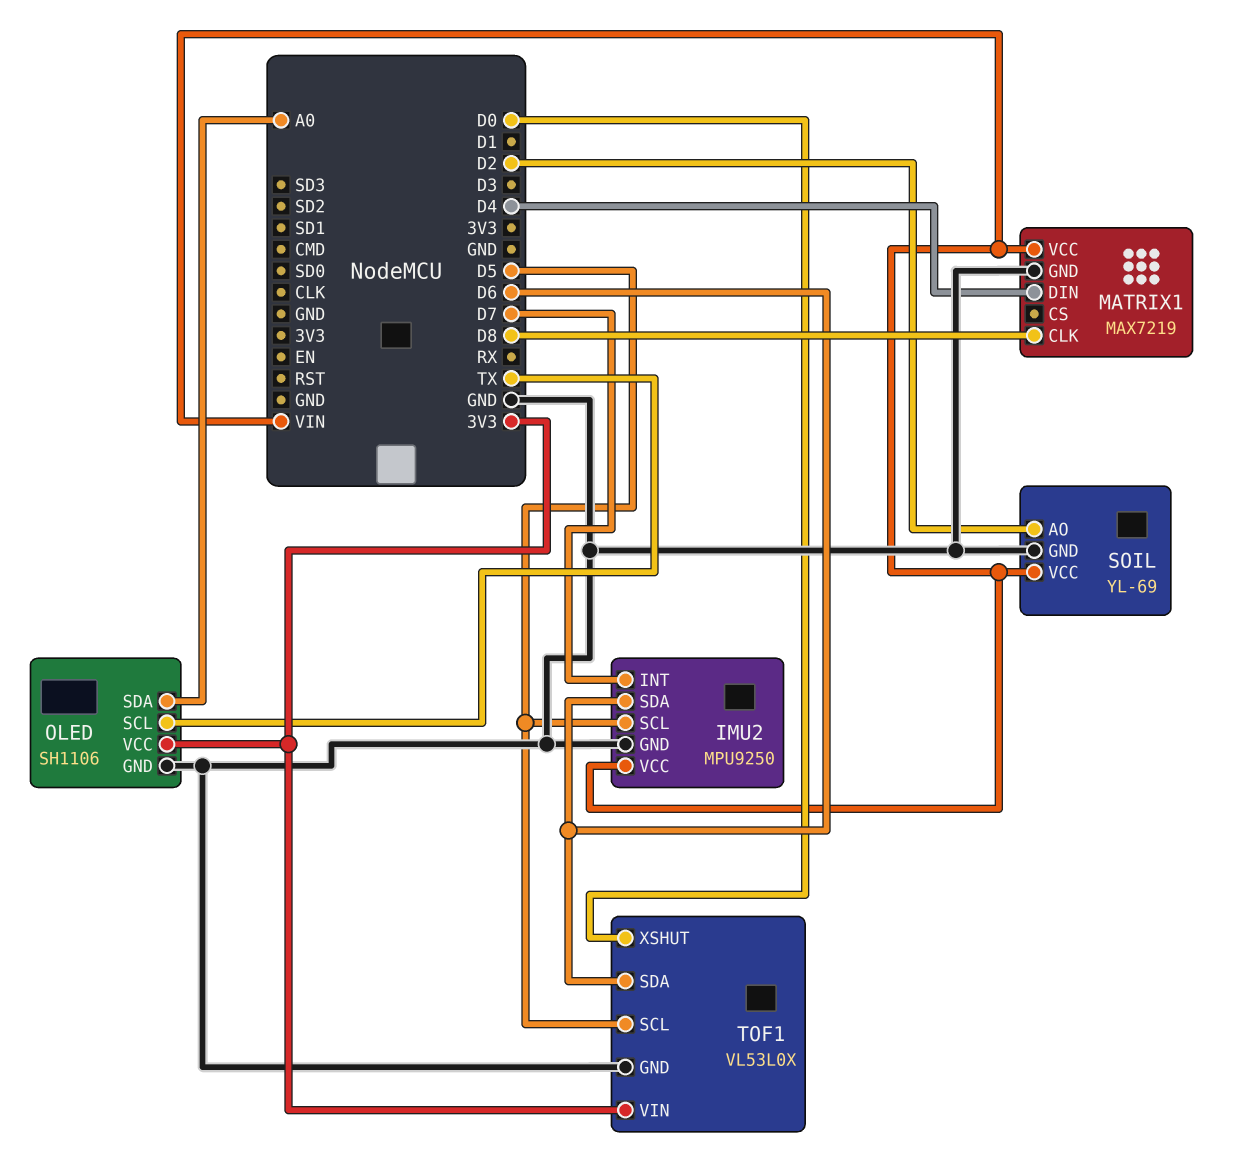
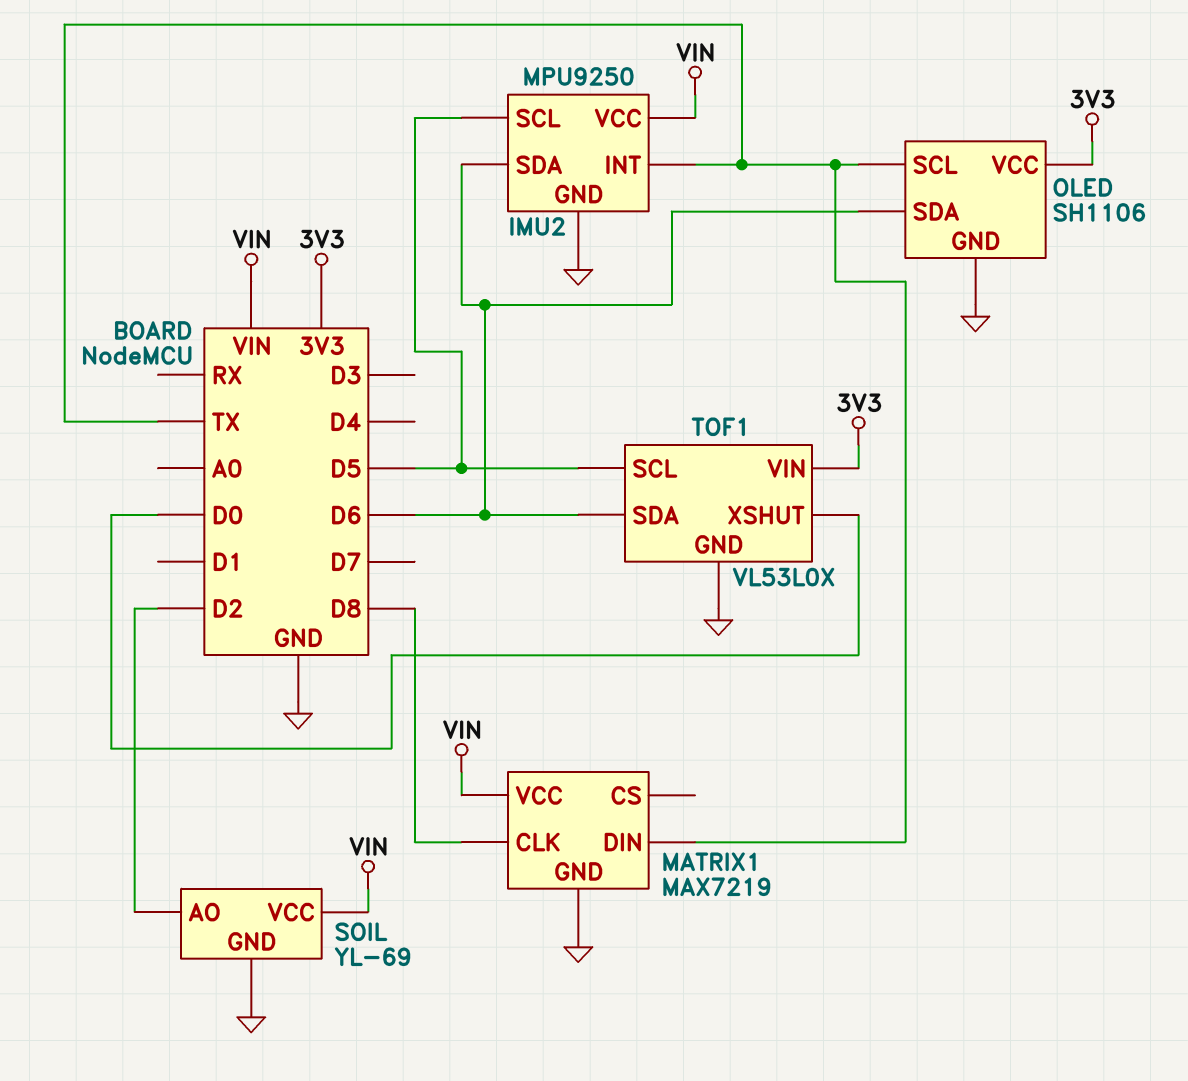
IMU2 pin INT: D7 -> TX
MATRIX1 pin DIN: D4 -> TX
OLED pin SDA: A0 -> D6

